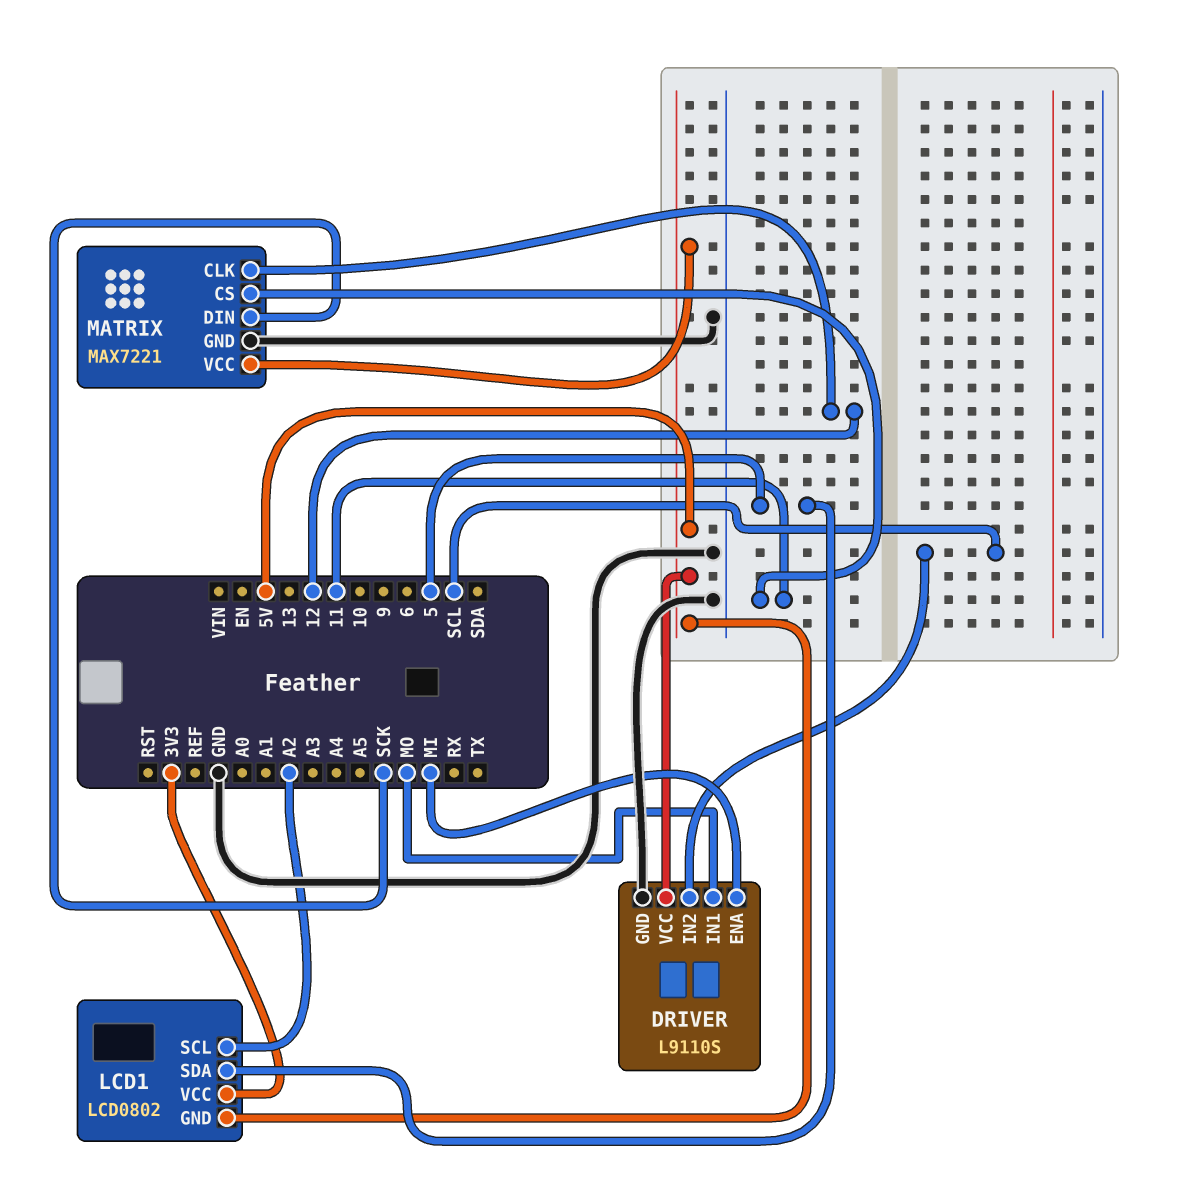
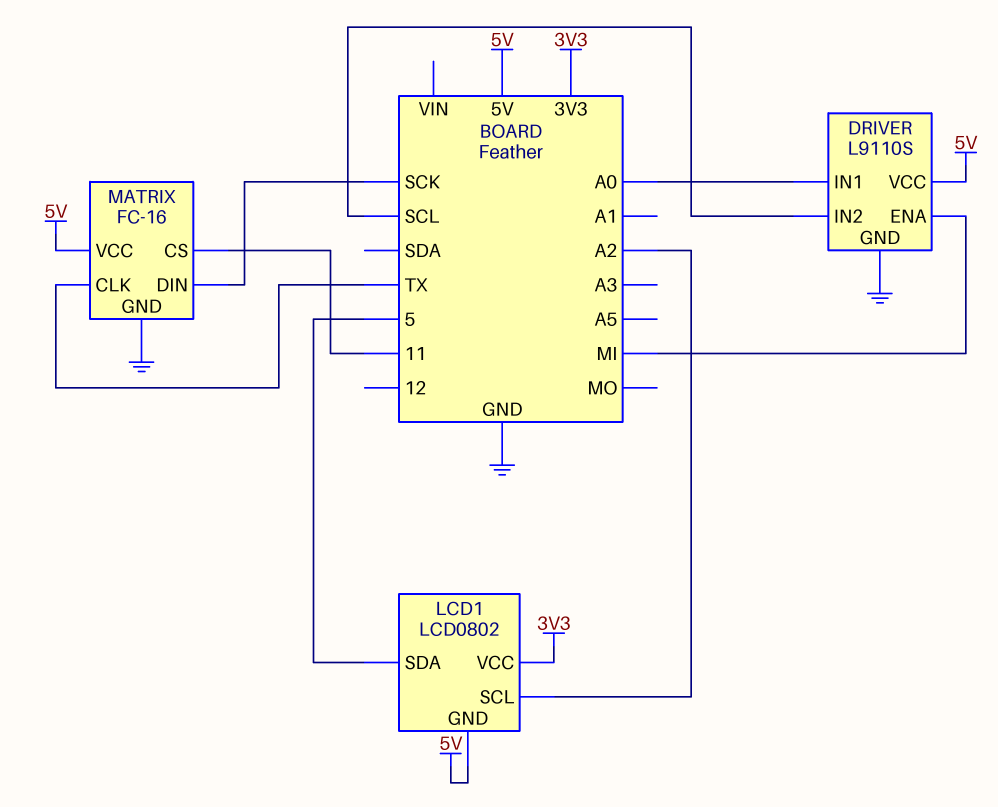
DRIVER pin IN1: MO -> A0
MATRIX: MAX7221 -> FC-16
MATRIX pin CLK: 12 -> TX

